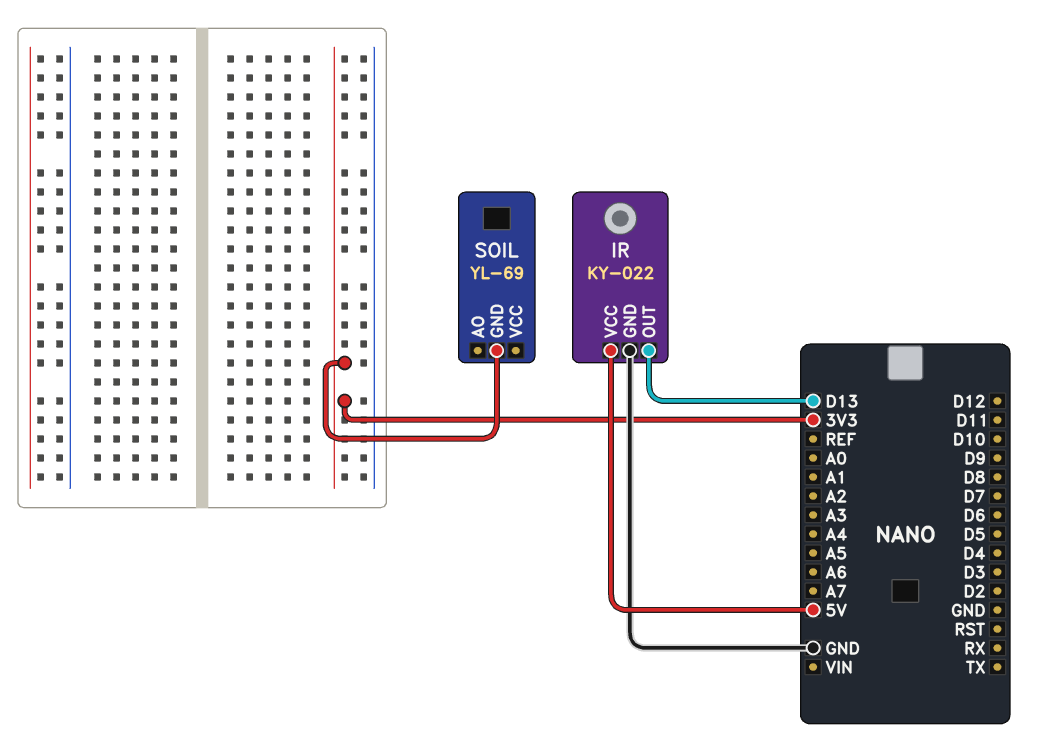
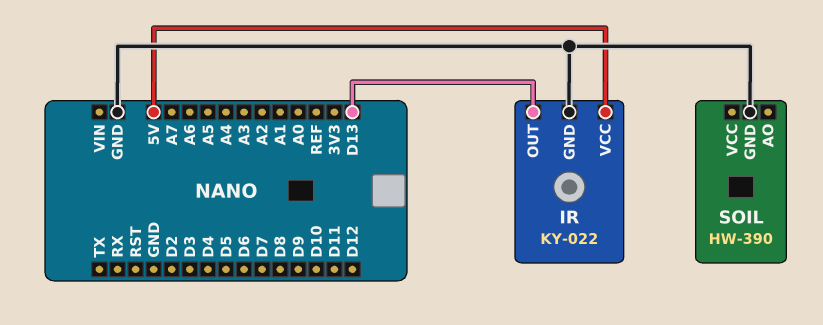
SOIL: YL-69 -> HW-390
SOIL pin GND: 3V3 -> GND

